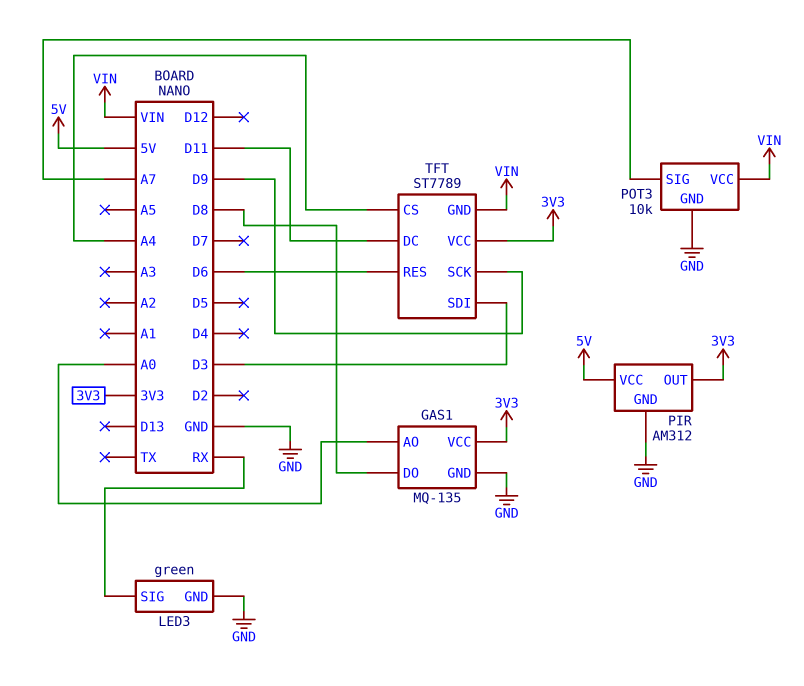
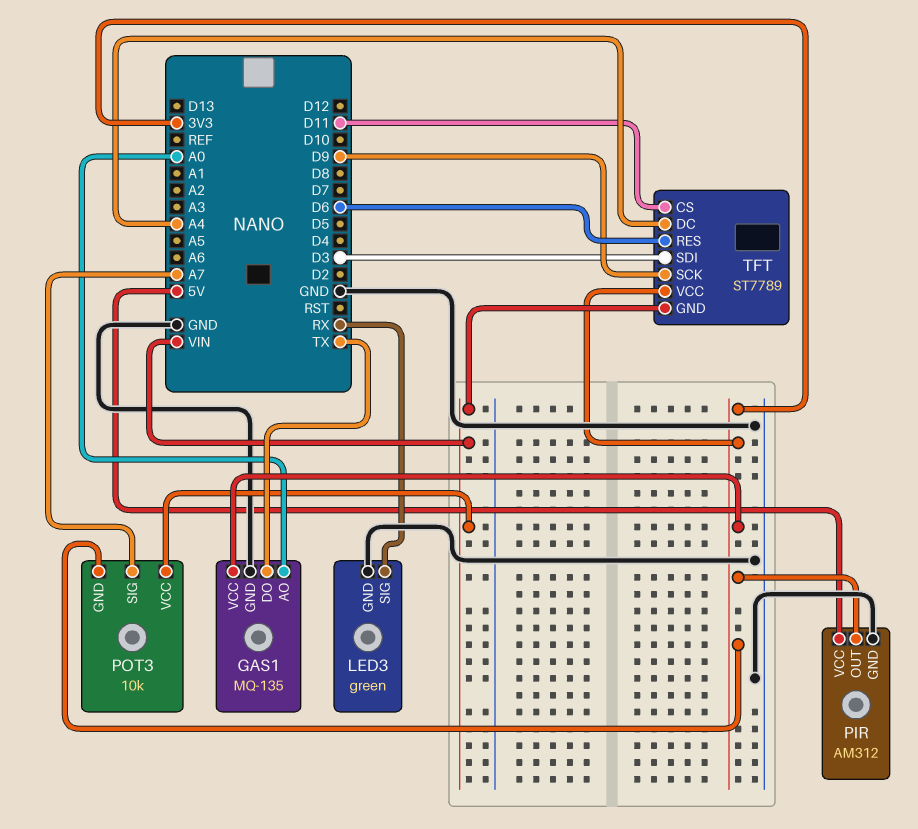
GAS1 pin DO: D8 -> TX
POT3 pin GND: GND -> 3V3
TFT pin CS: A4 -> D11
TFT pin DC: D11 -> A4

